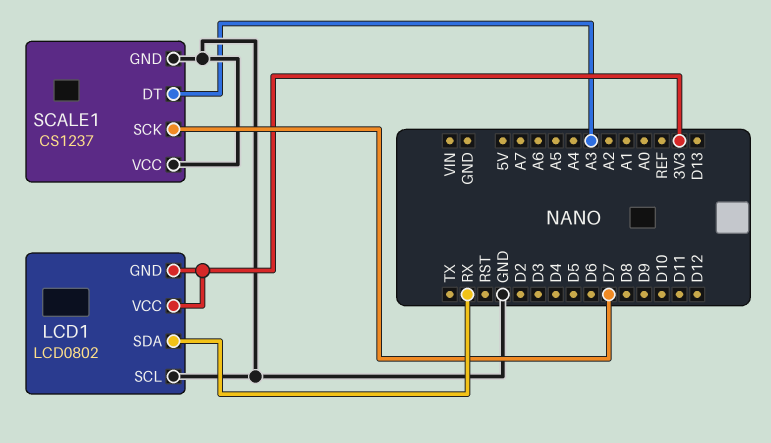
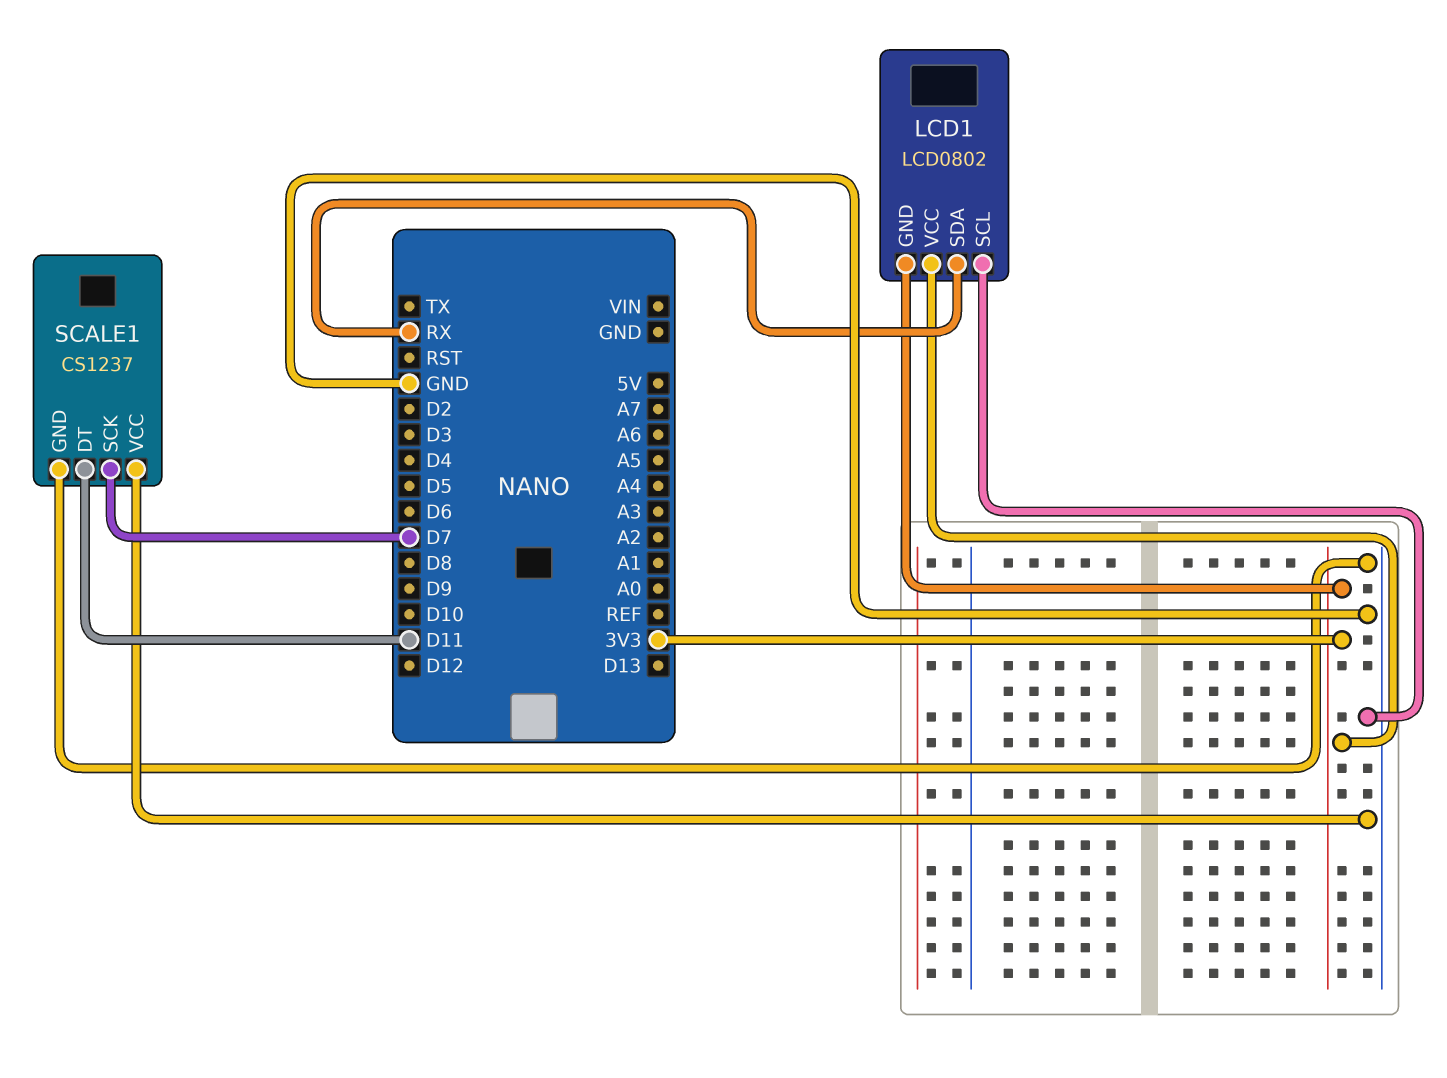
SCALE1 pin DT: A3 -> D11

